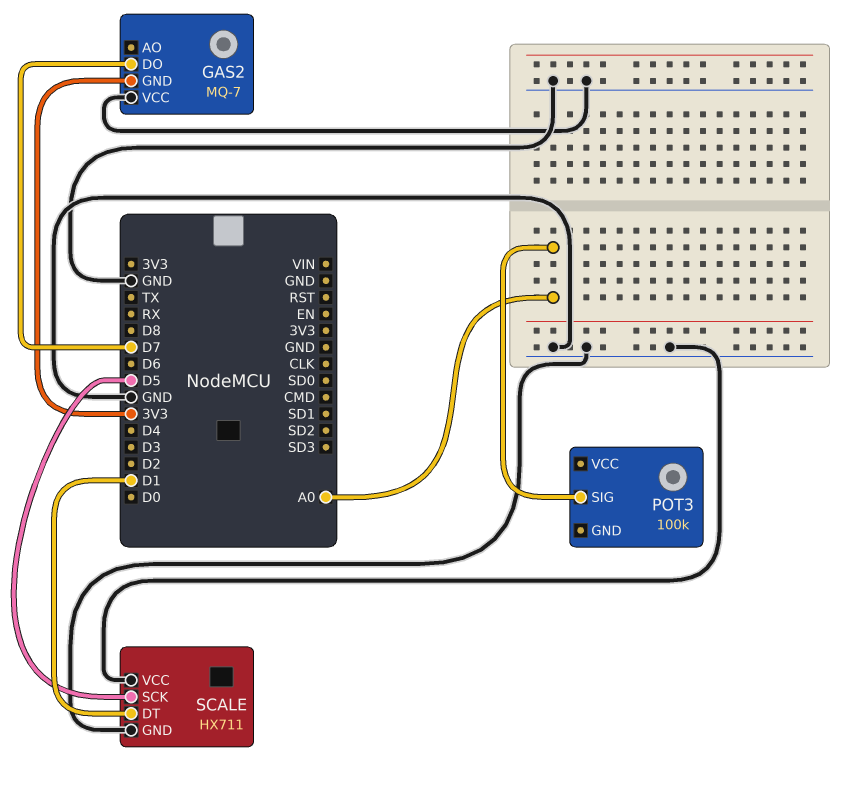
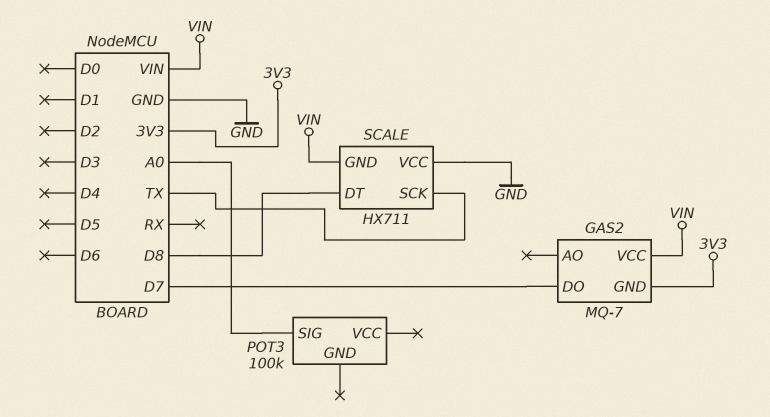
GAS2 pin VCC: GND -> VIN
SCALE pin DT: D1 -> D8
SCALE pin GND: GND -> VIN
SCALE pin SCK: D5 -> TX

